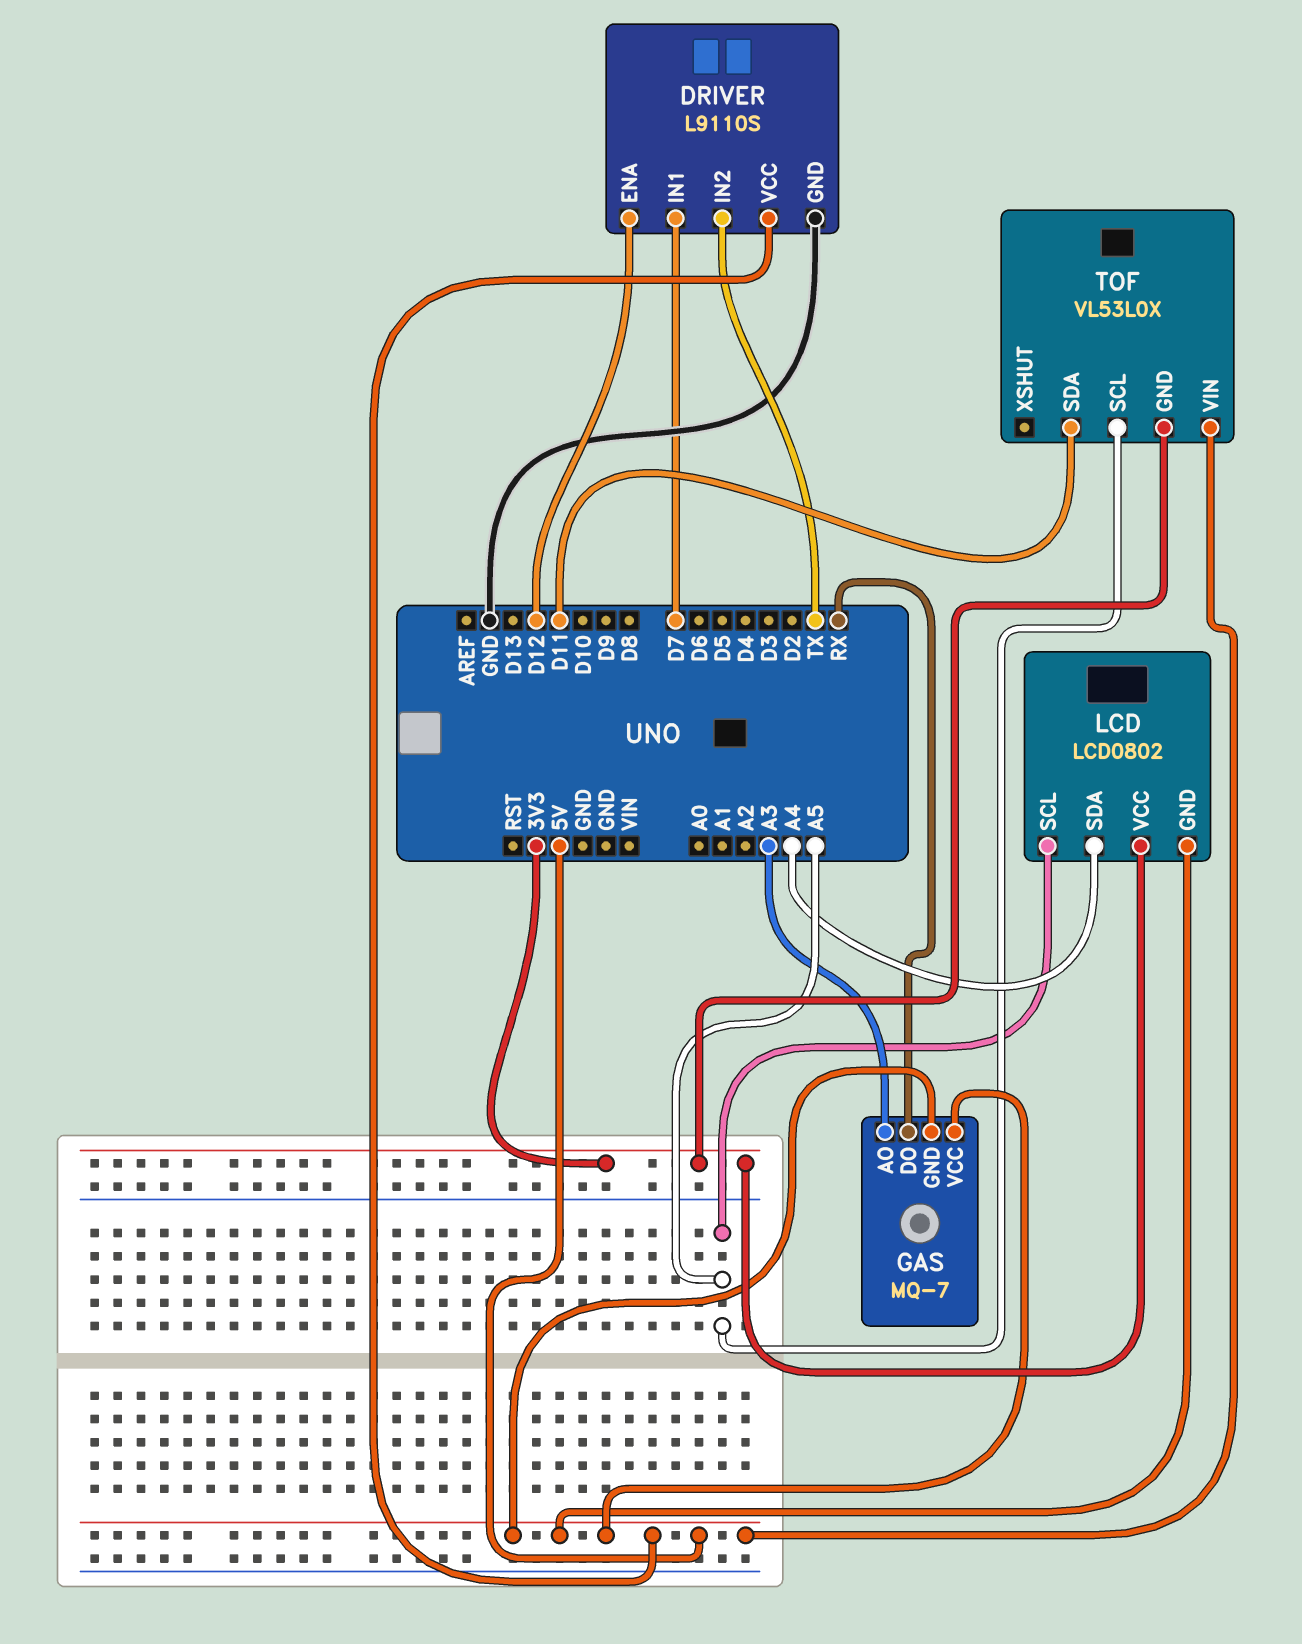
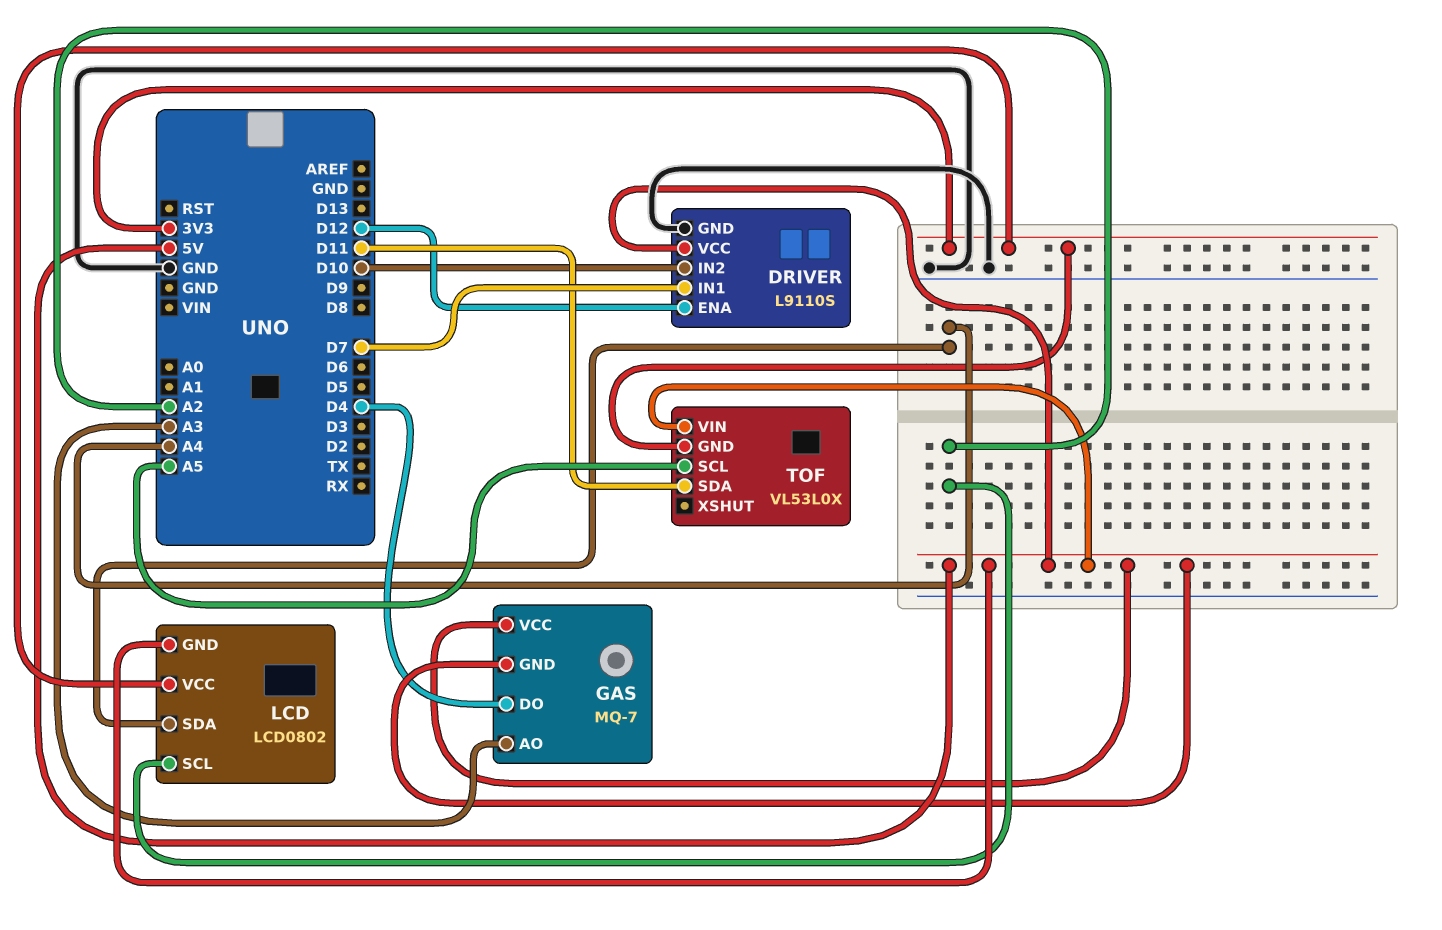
DRIVER pin IN2: TX -> D10
GAS pin DO: RX -> D4
LCD pin SCL: A5 -> A2

